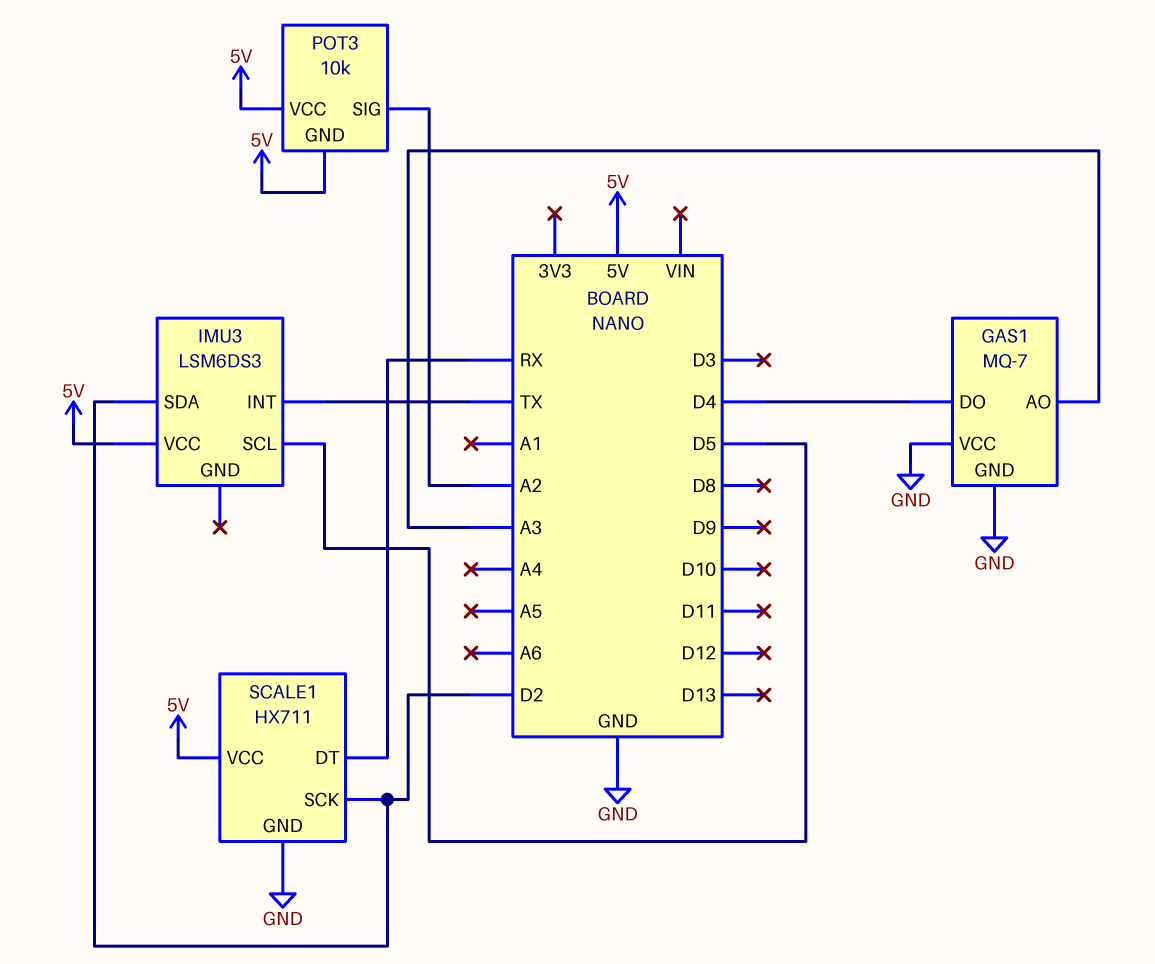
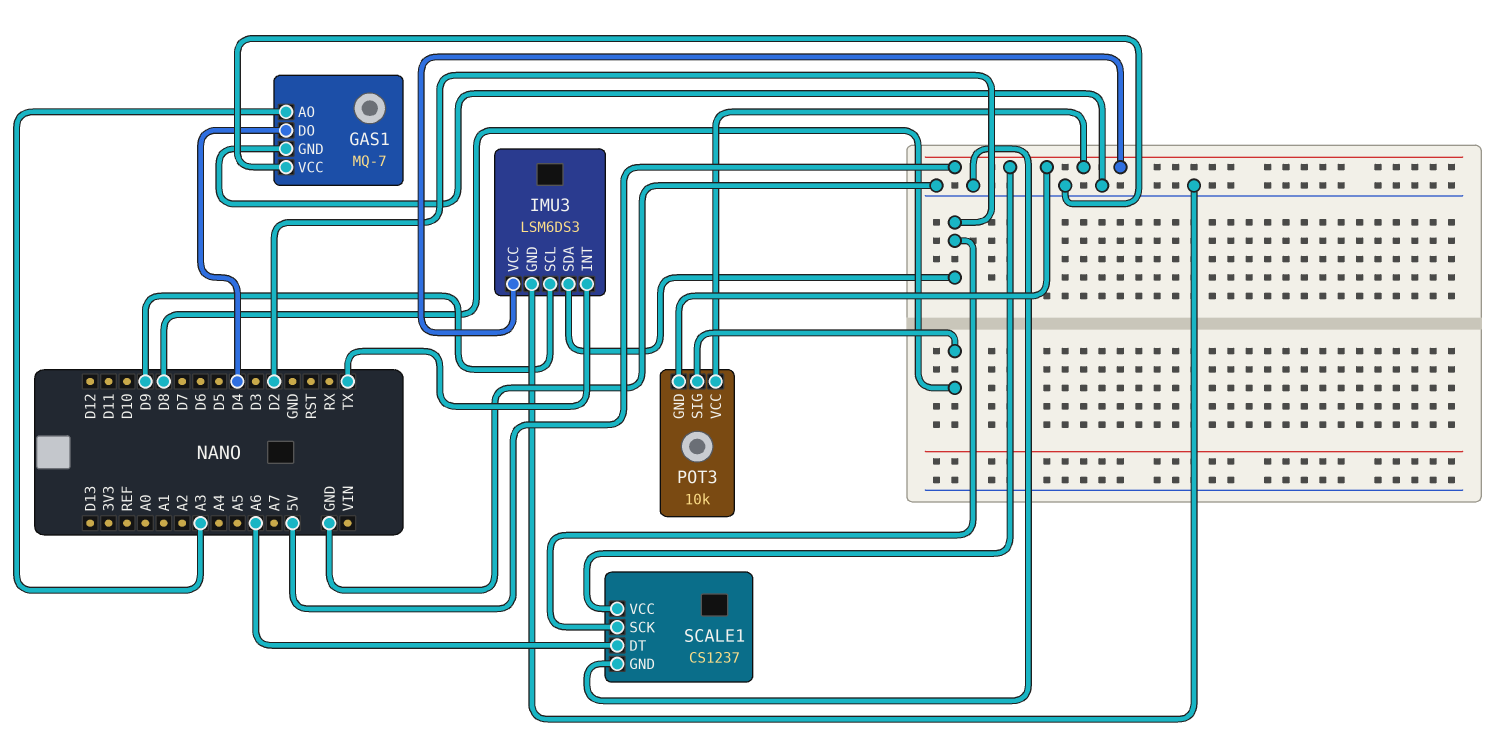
IMU3 pin GND: none -> GND
IMU3 pin SCL: D5 -> D9
POT3 pin SIG: A2 -> D8
SCALE1: HX711 -> CS1237
SCALE1 pin DT: RX -> A6

